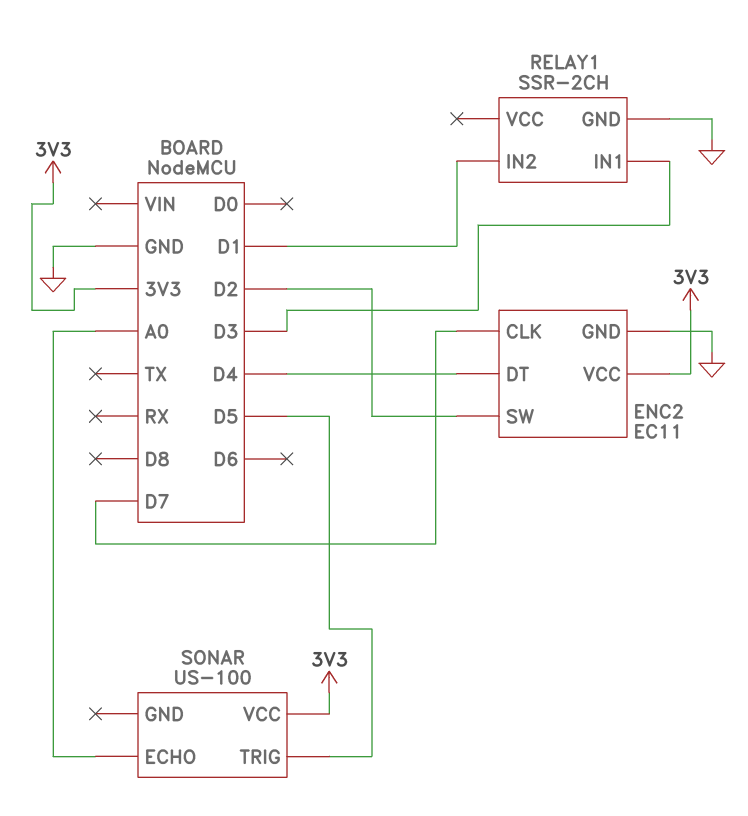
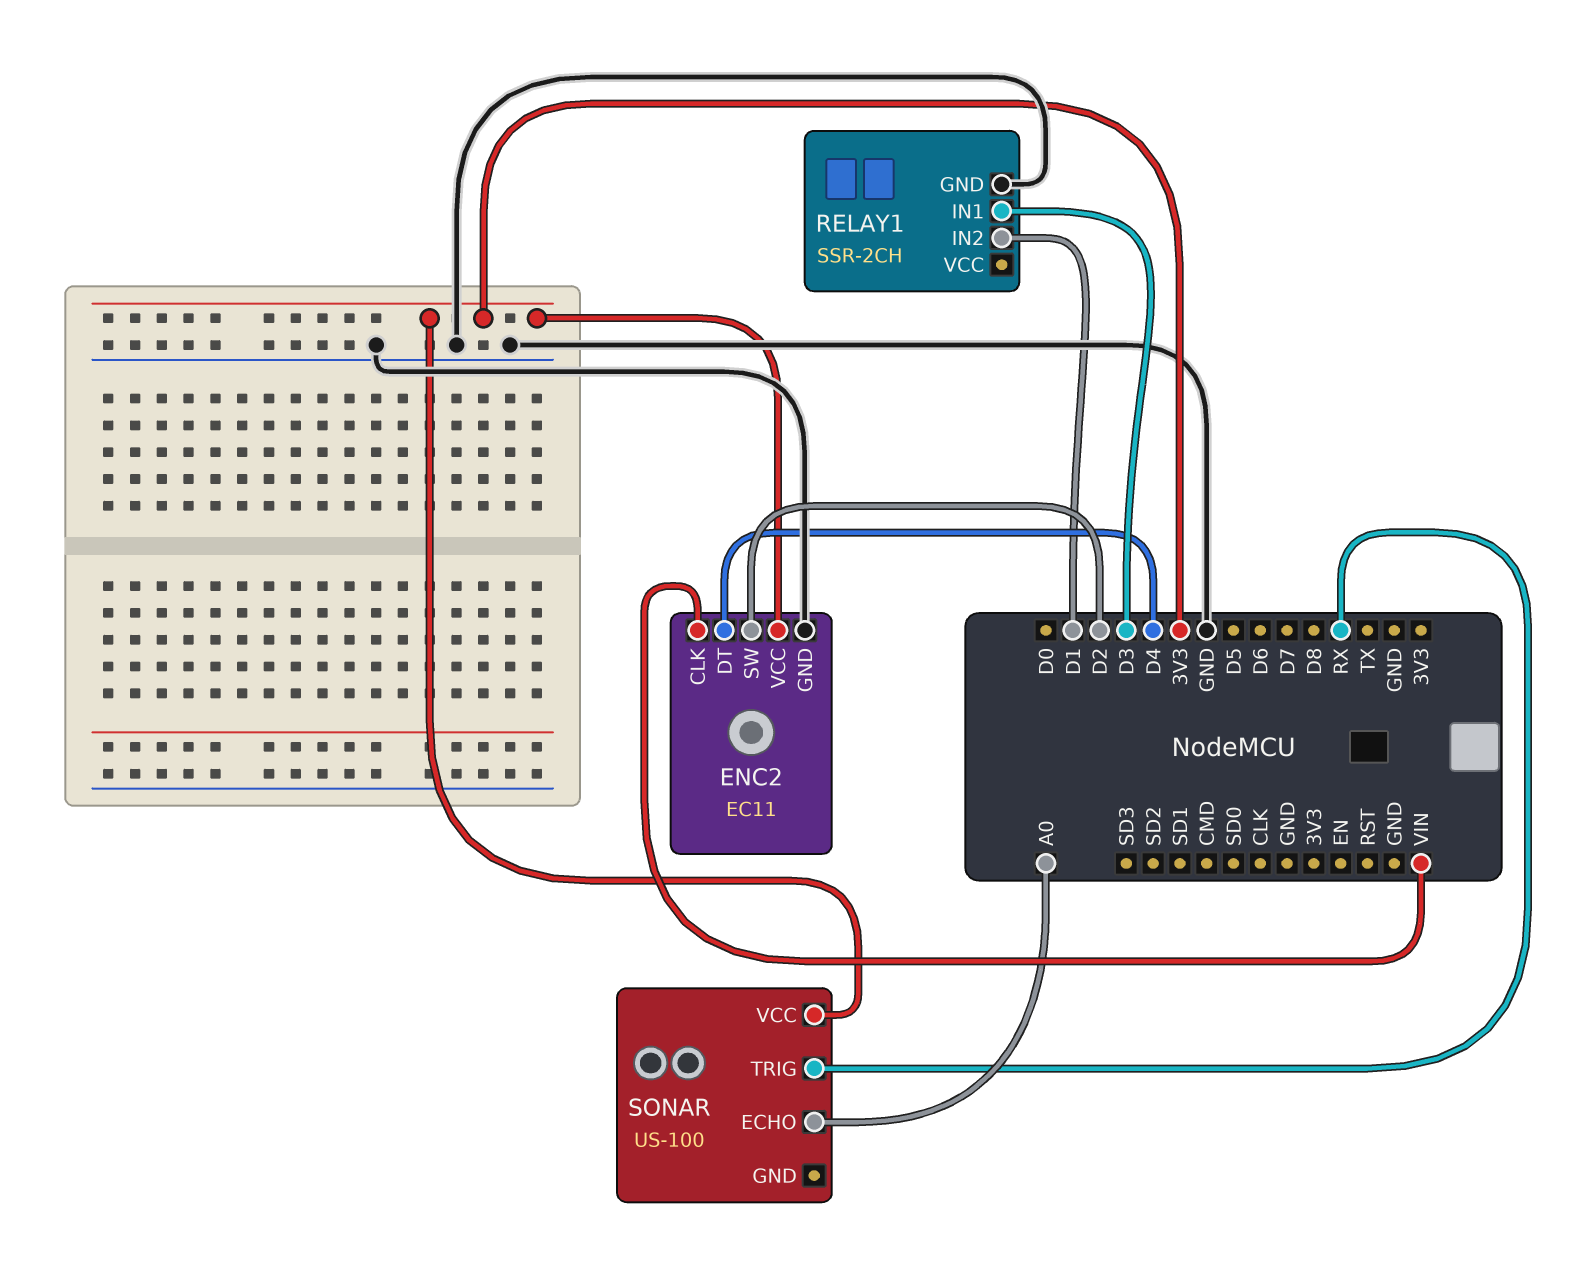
ENC2 pin CLK: D7 -> VIN
SONAR pin TRIG: D5 -> RX

